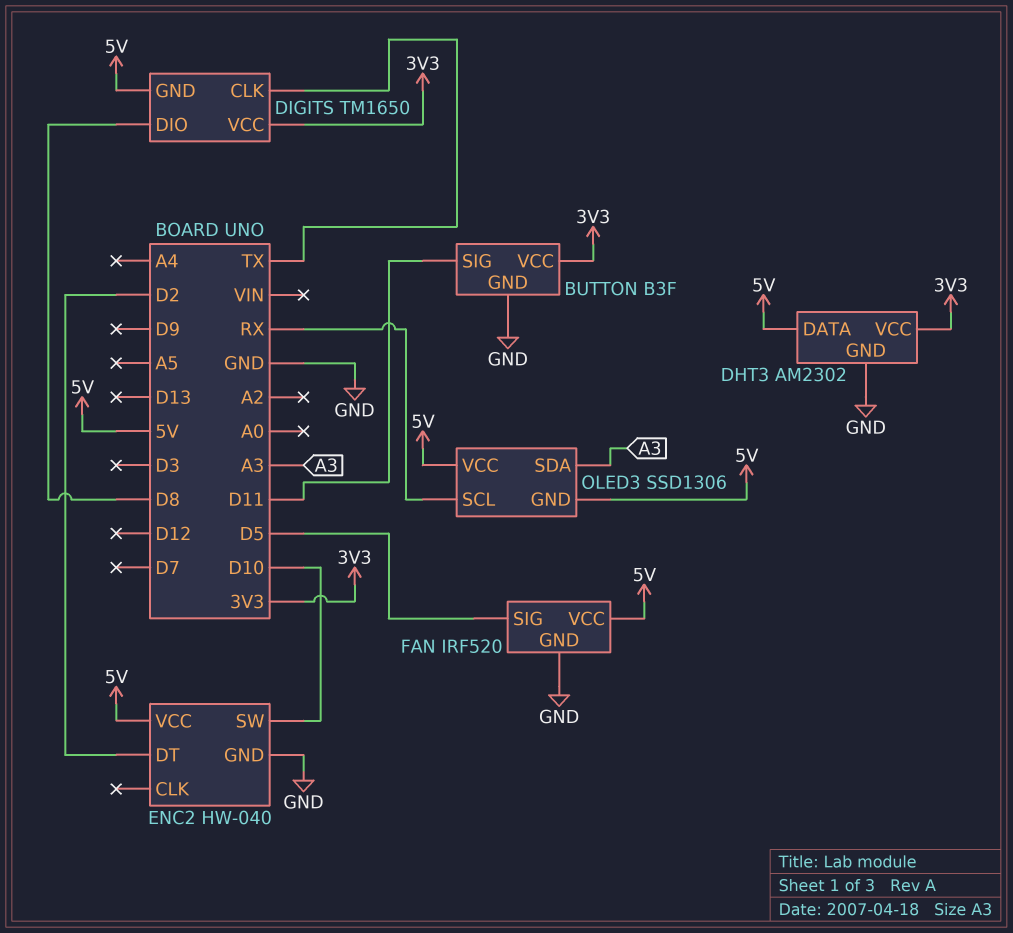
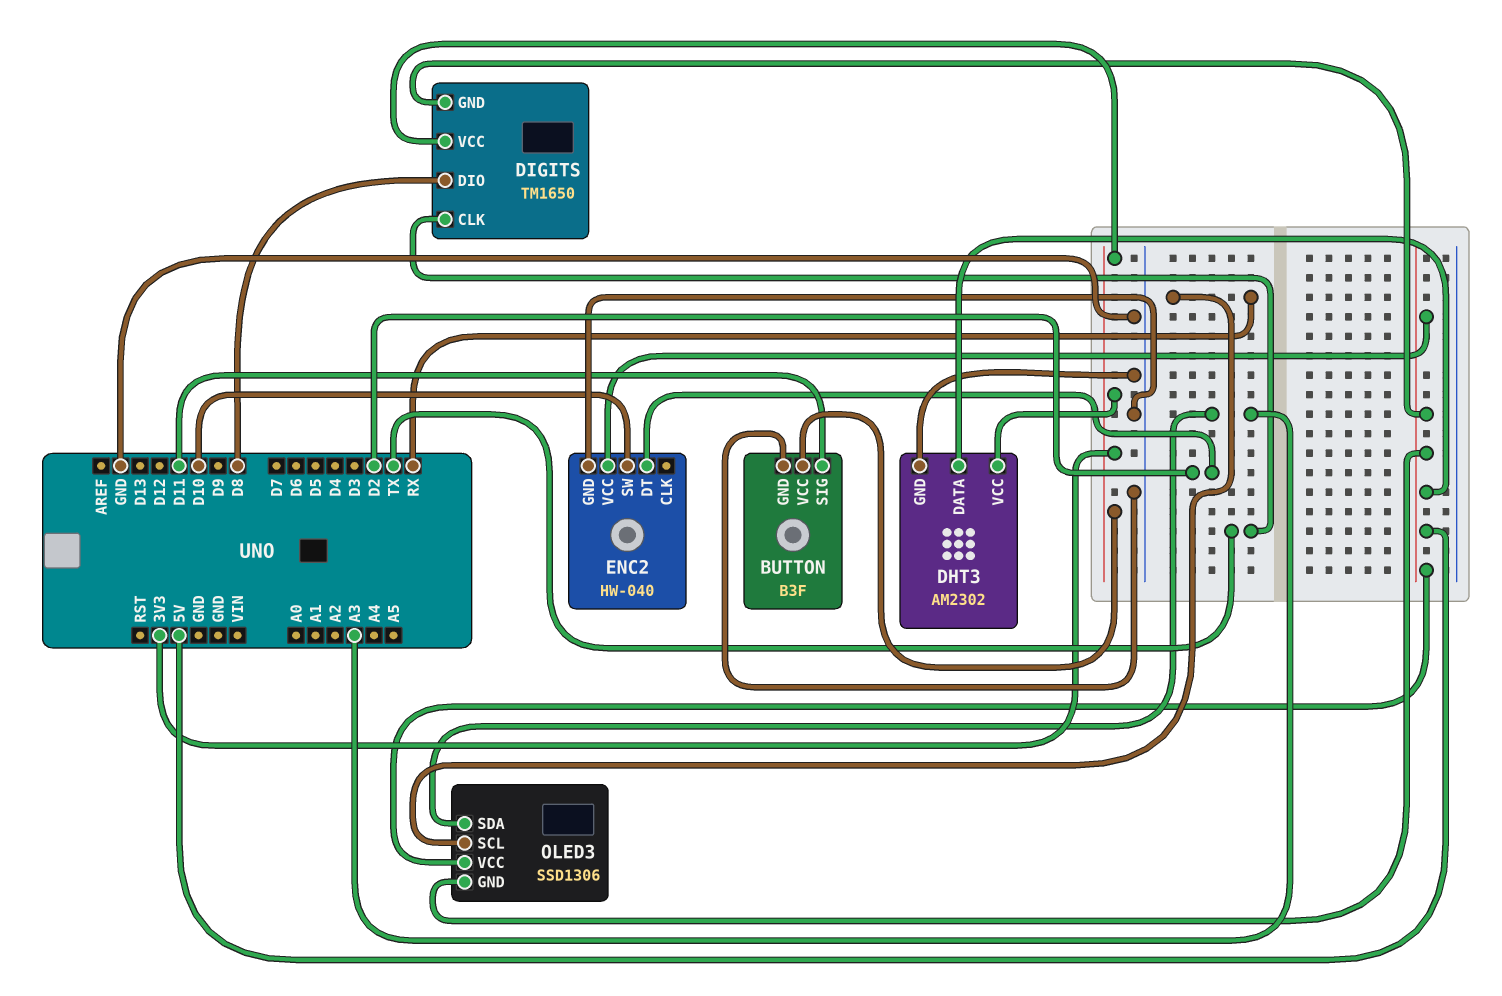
FAN: IRF520 -> none
FAN pin GND: GND -> none
FAN pin SIG: D5 -> none
FAN pin VCC: 5V -> none

